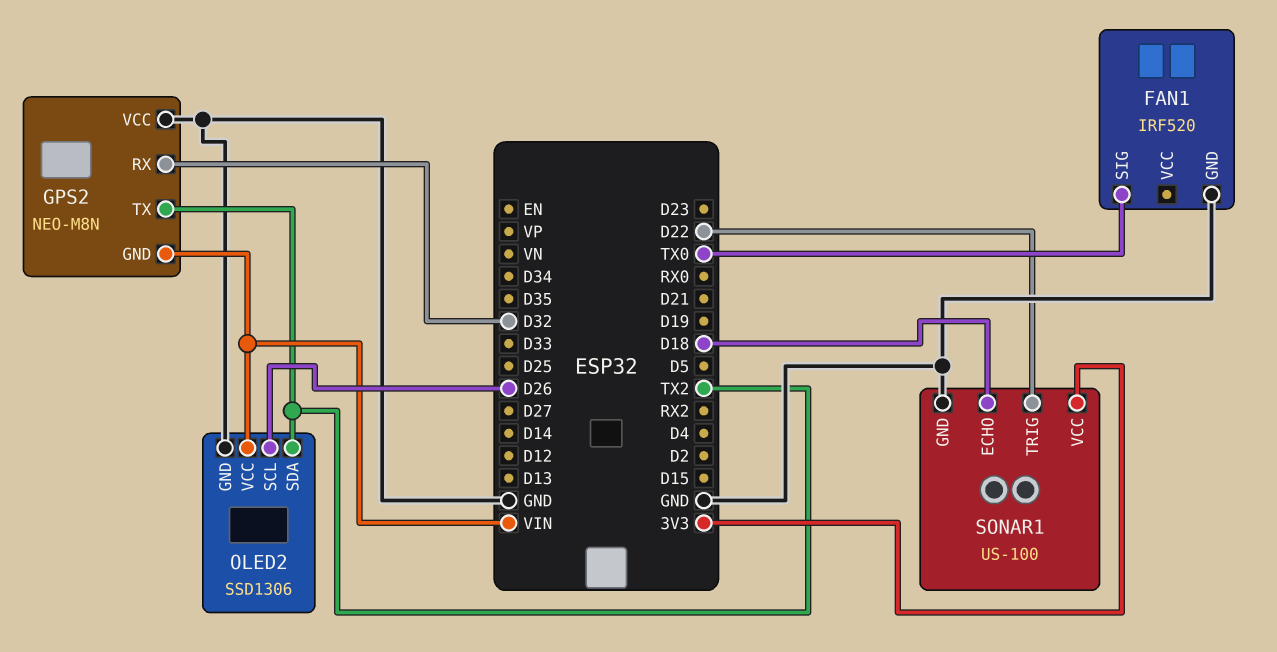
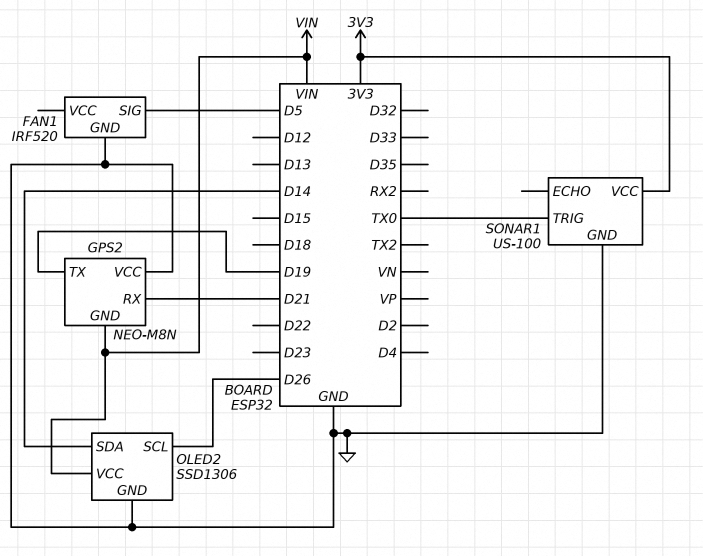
FAN1 pin SIG: TX0 -> D5
GPS2 pin RX: D32 -> D21
GPS2 pin TX: TX2 -> D19
OLED2 pin SDA: TX2 -> D14
SONAR1 pin ECHO: D18 -> none
SONAR1 pin TRIG: D22 -> TX0

